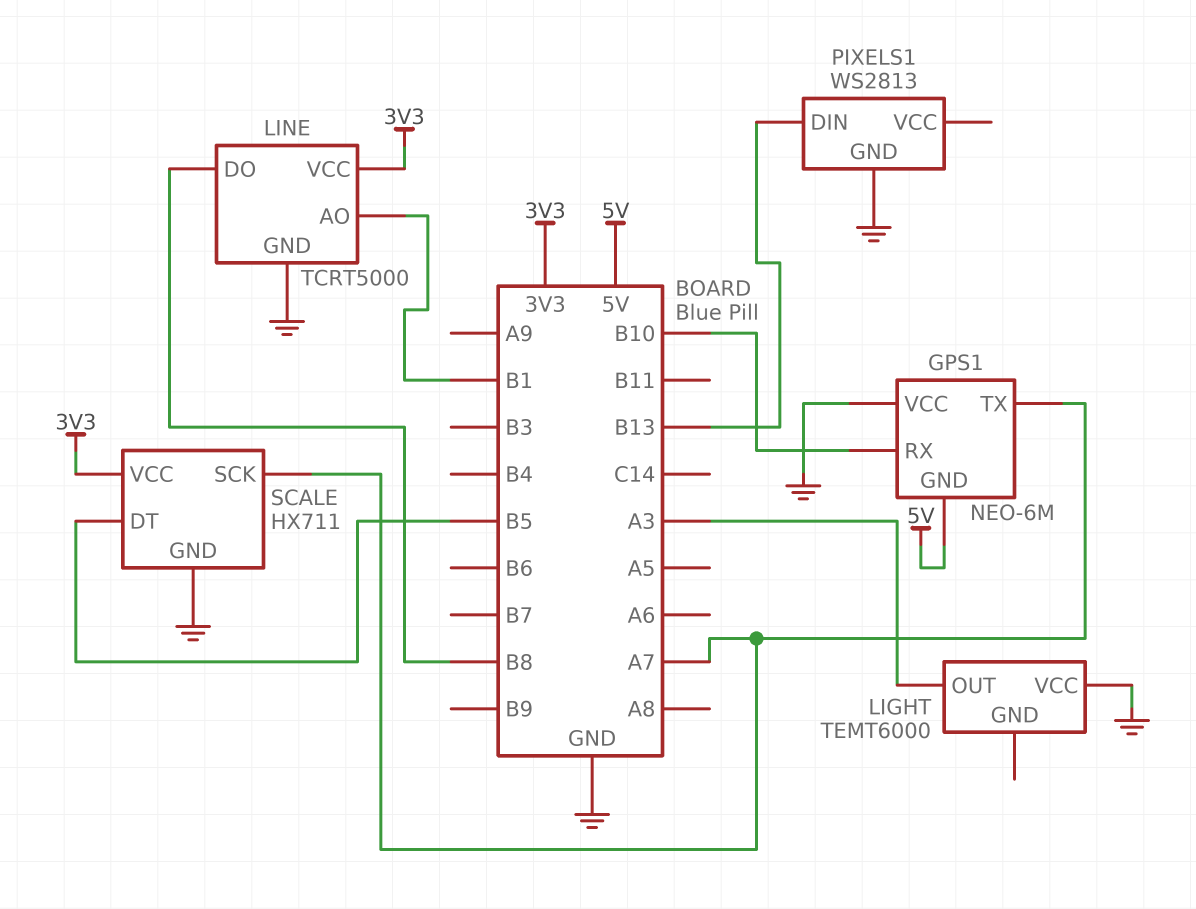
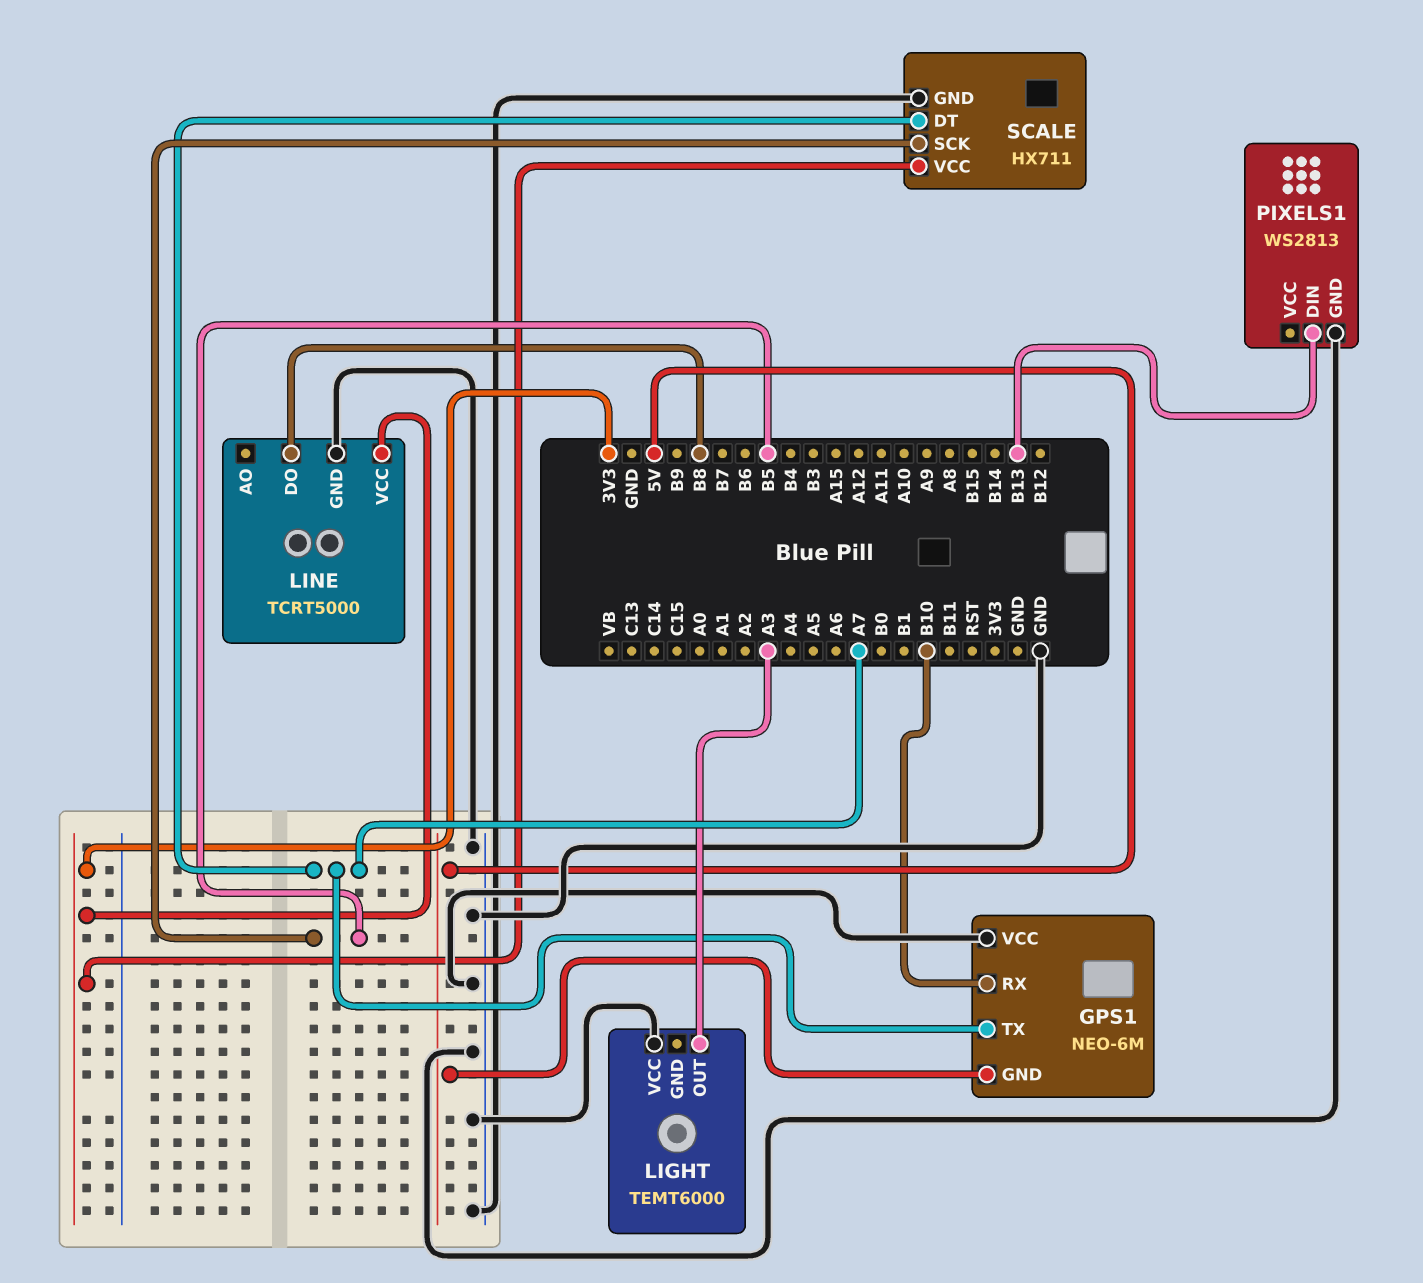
LINE pin AO: B1 -> none
SCALE pin DT: B5 -> A7
SCALE pin SCK: A7 -> B5

